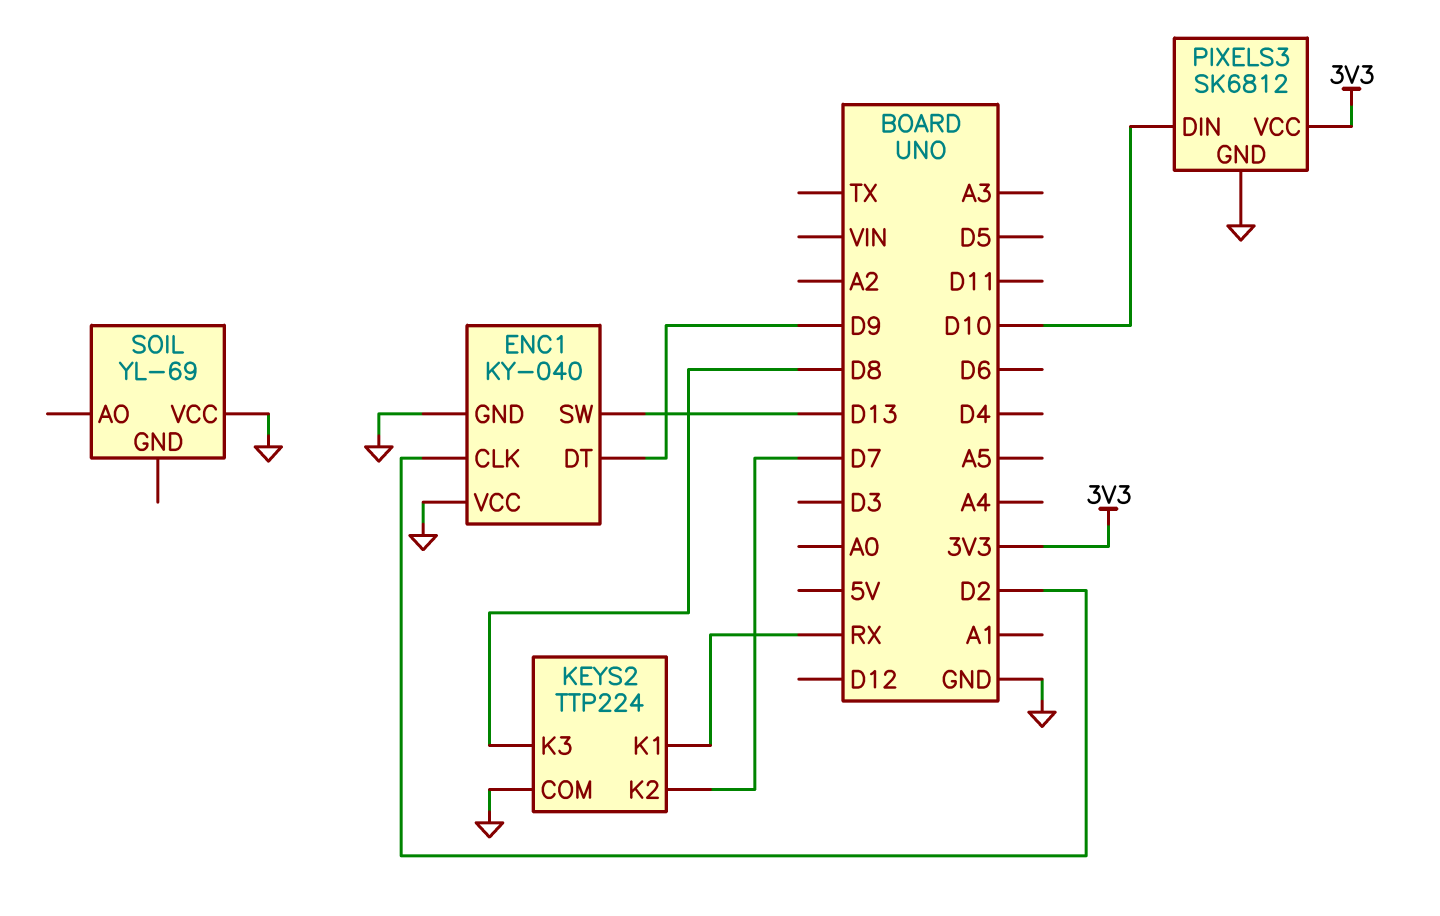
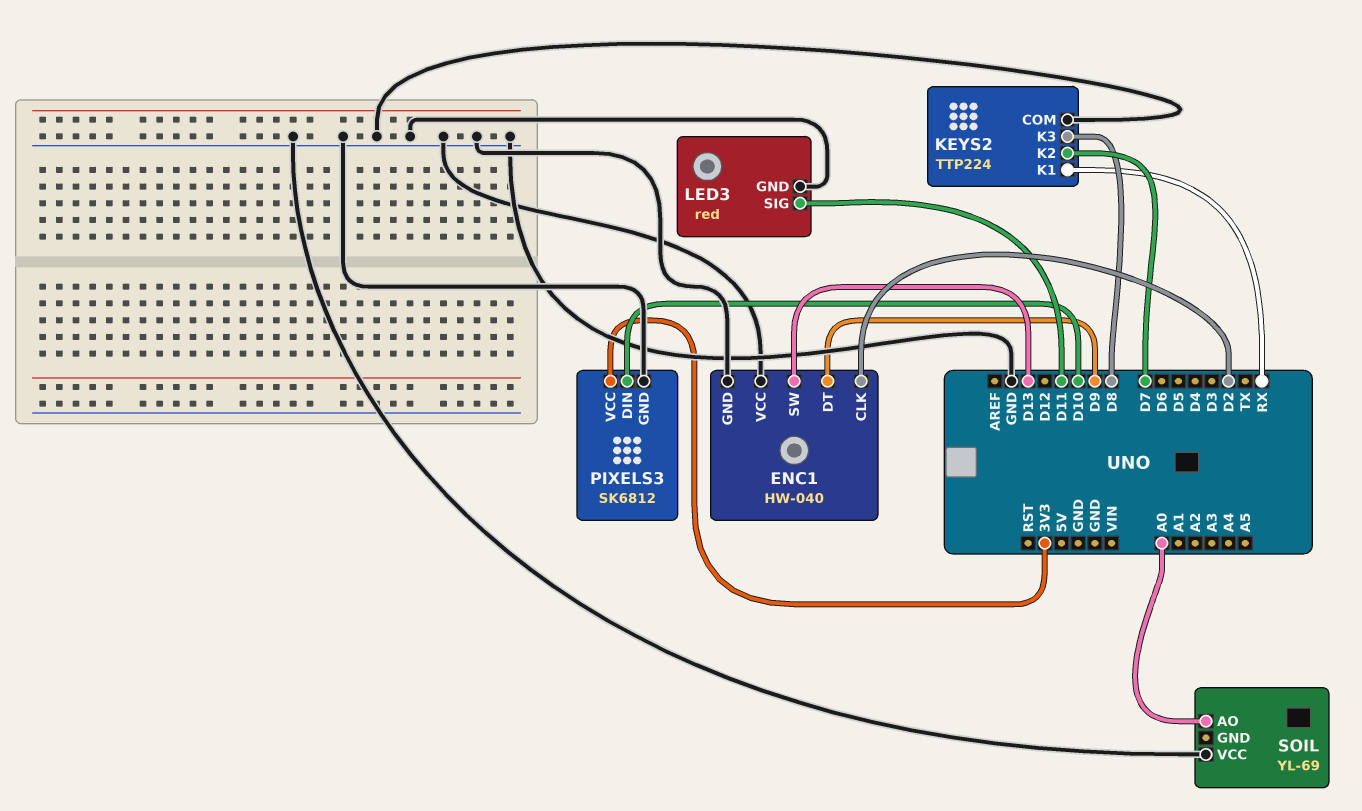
ENC1: KY-040 -> HW-040
LED3: none -> red
LED3 pin GND: none -> GND
LED3 pin SIG: none -> D11
SOIL pin AO: none -> A0

